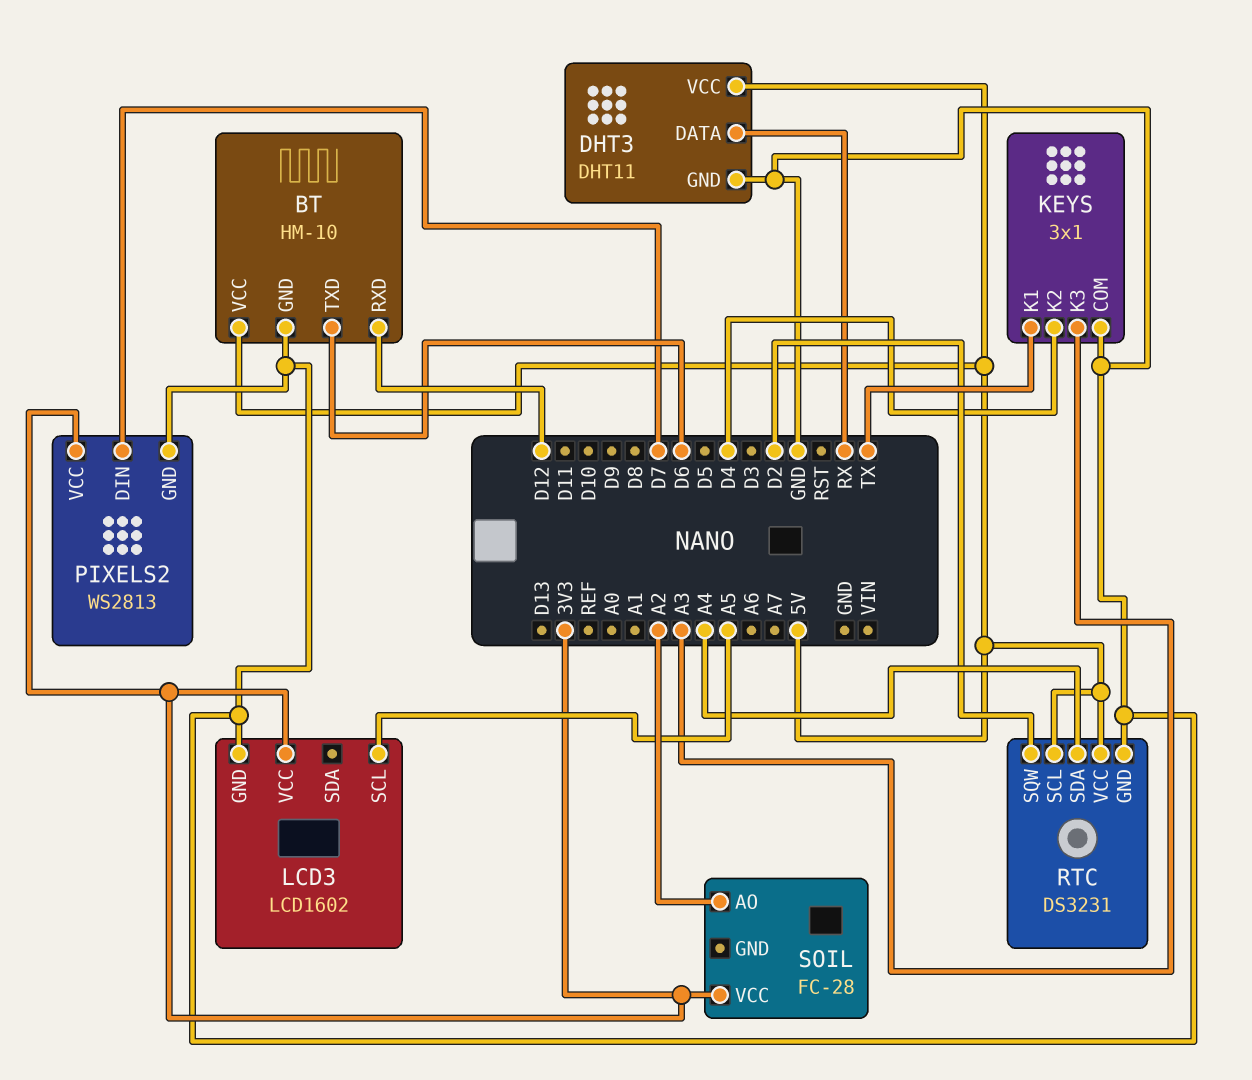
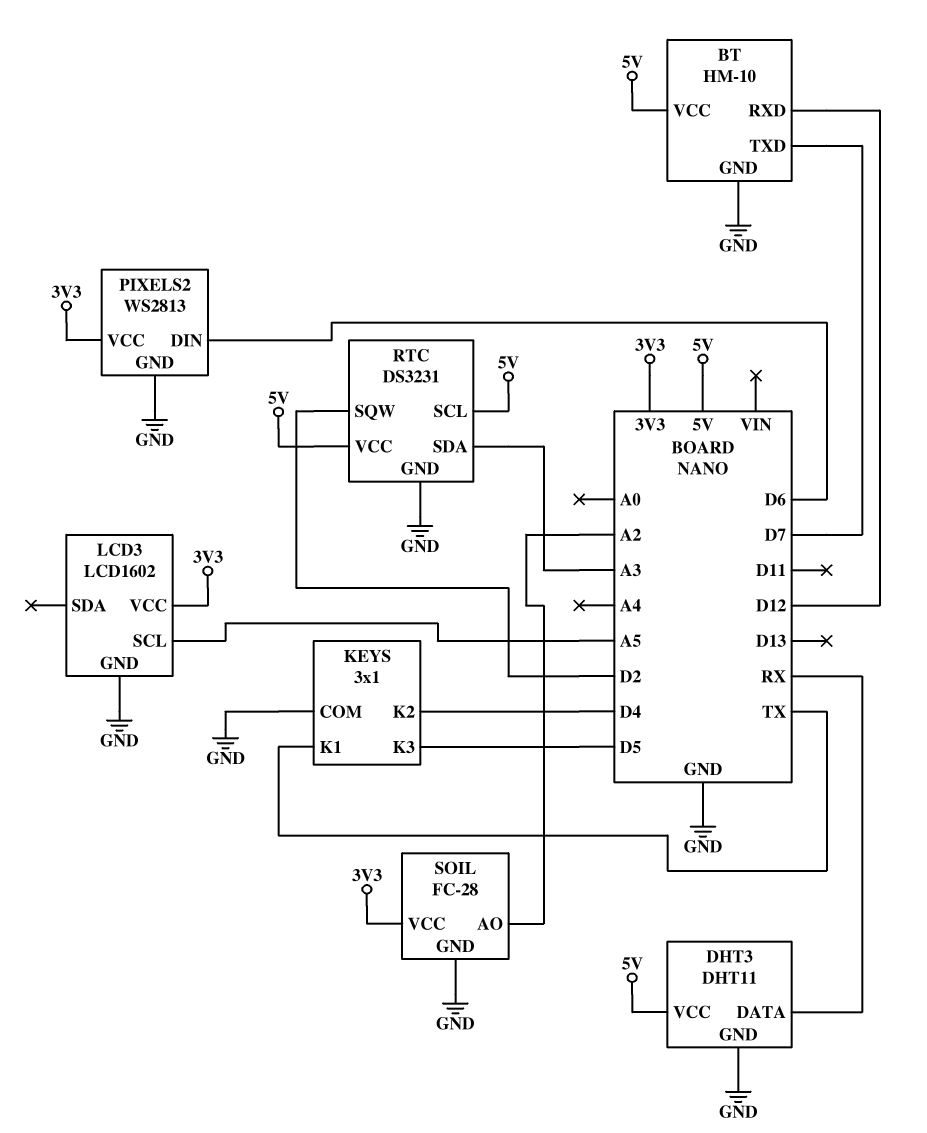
BT pin TXD: D6 -> D7
KEYS pin K3: A3 -> D5
PIXELS2 pin DIN: D7 -> D6
RTC pin SDA: A4 -> A3
SOIL pin GND: none -> GND

